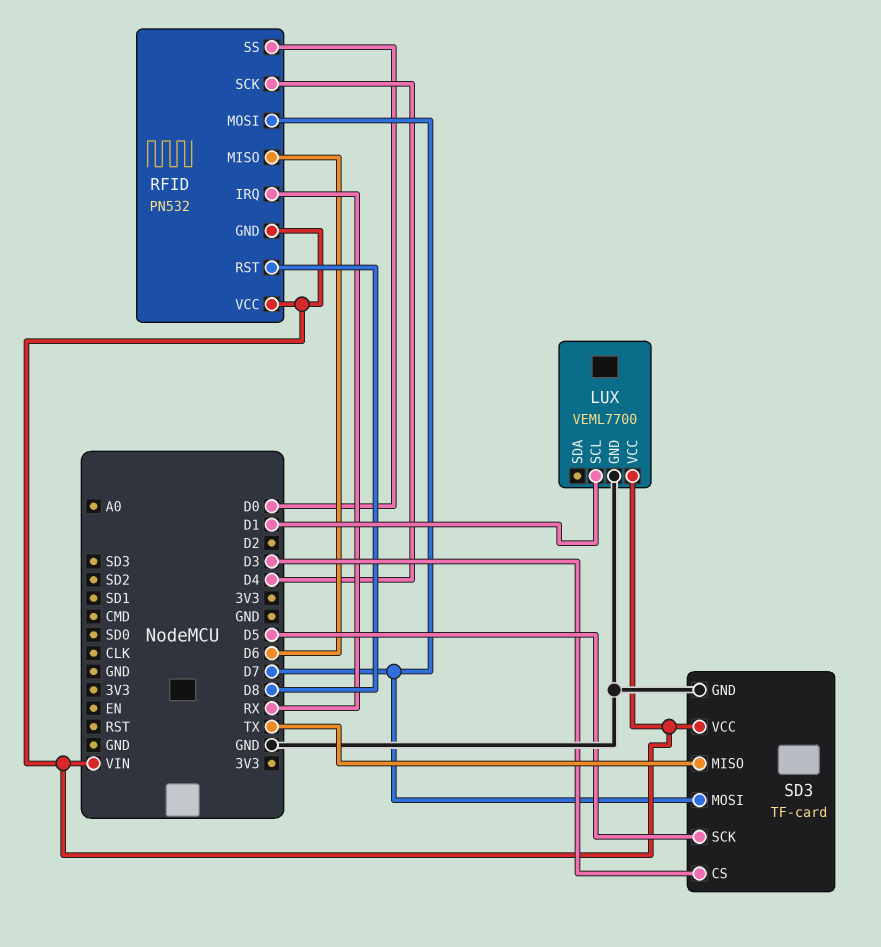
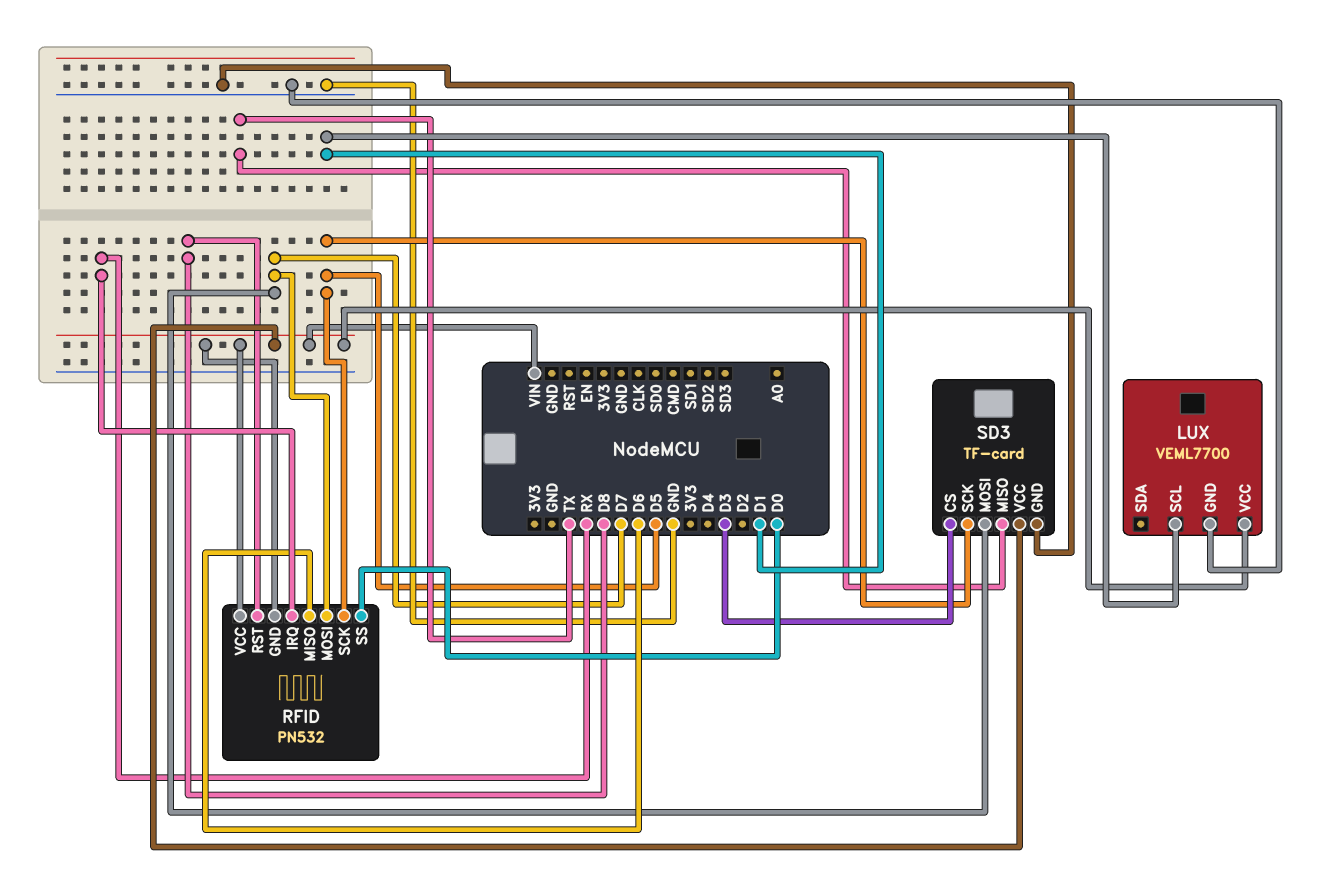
RFID pin SCK: D4 -> D5

